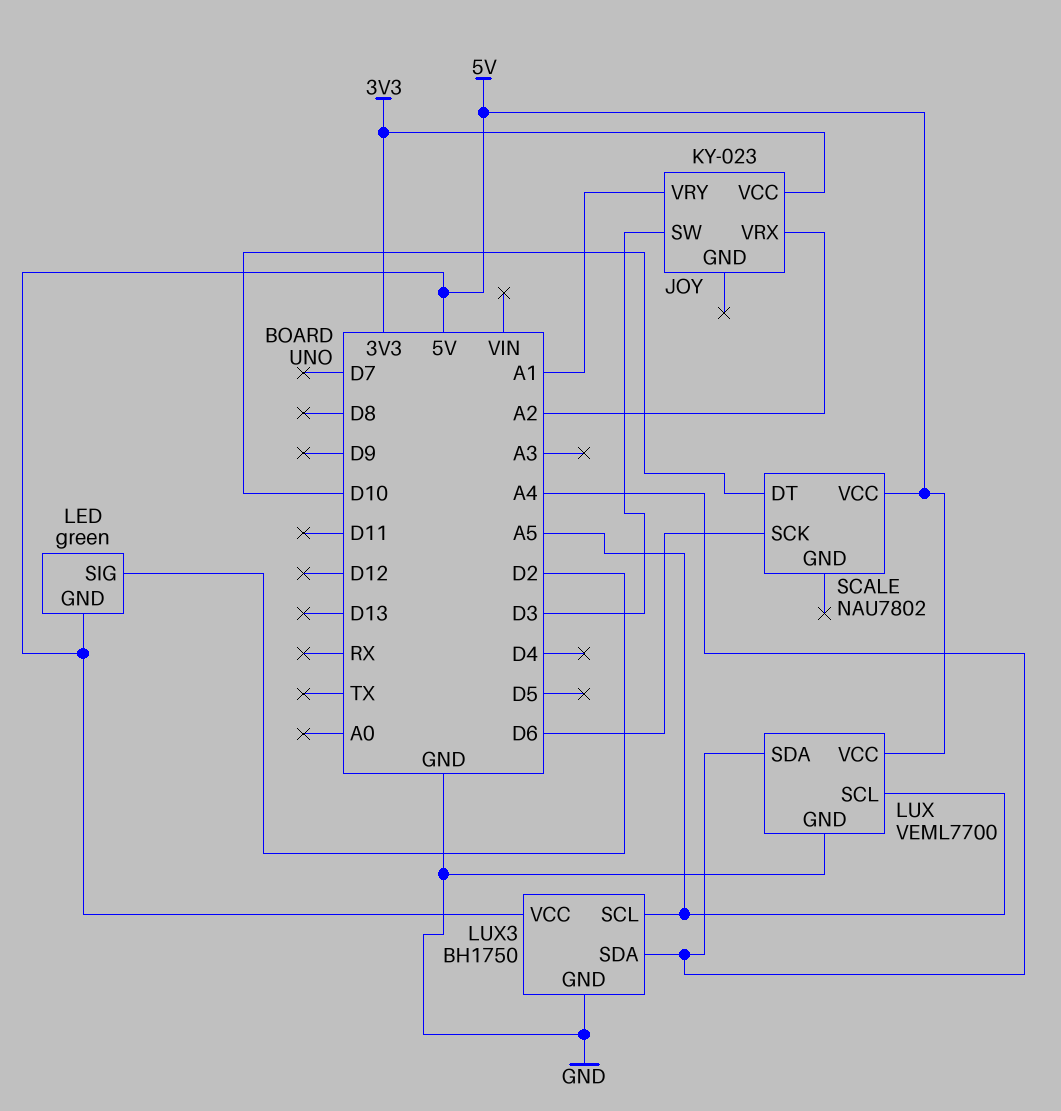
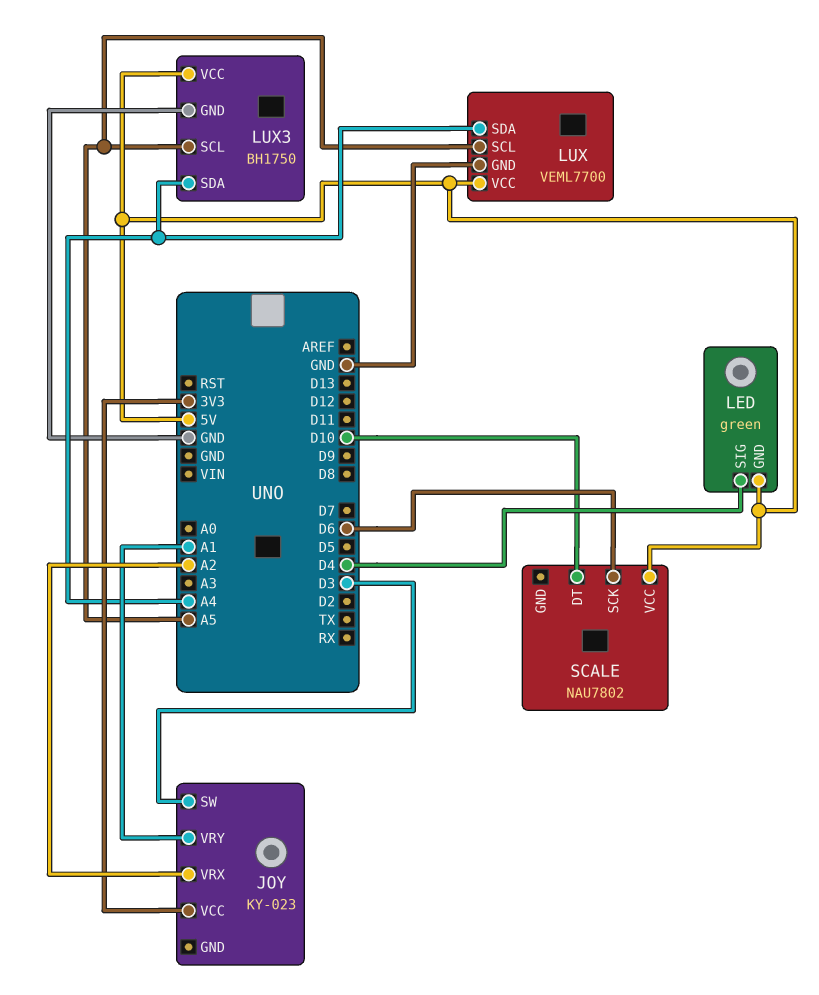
LED pin SIG: D2 -> D4

